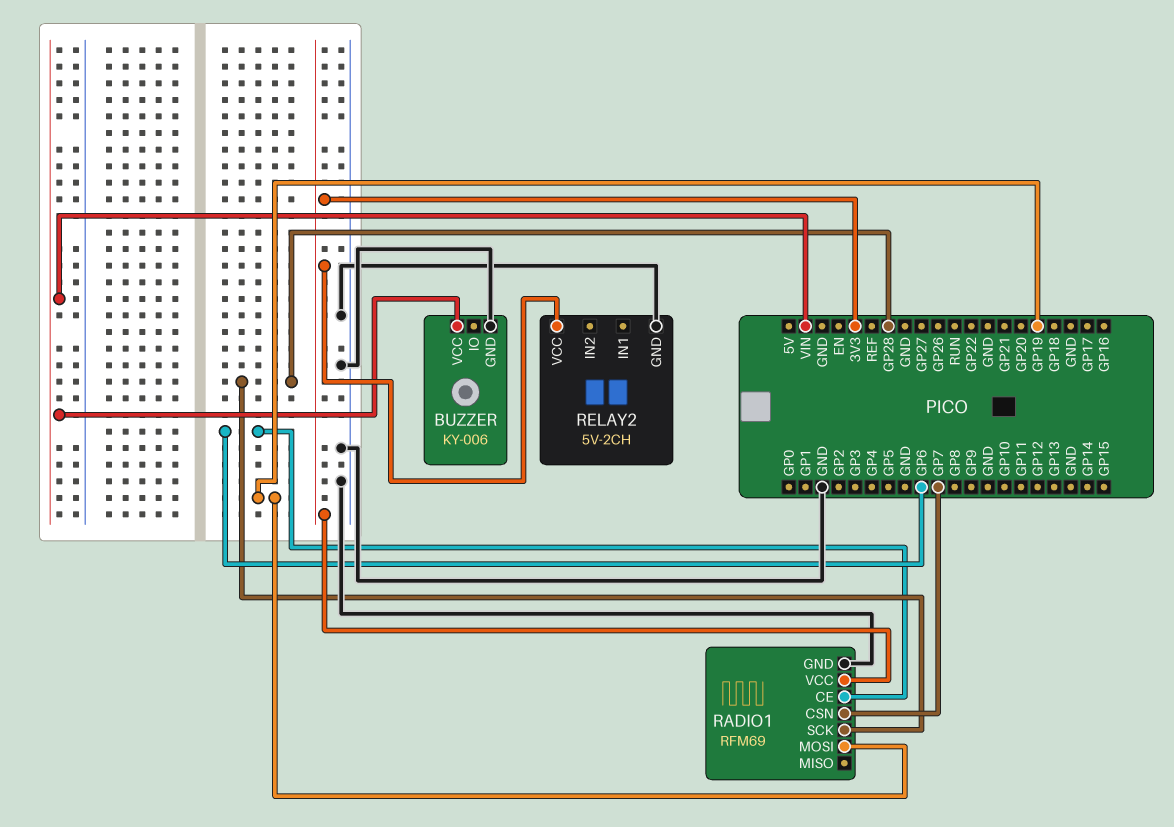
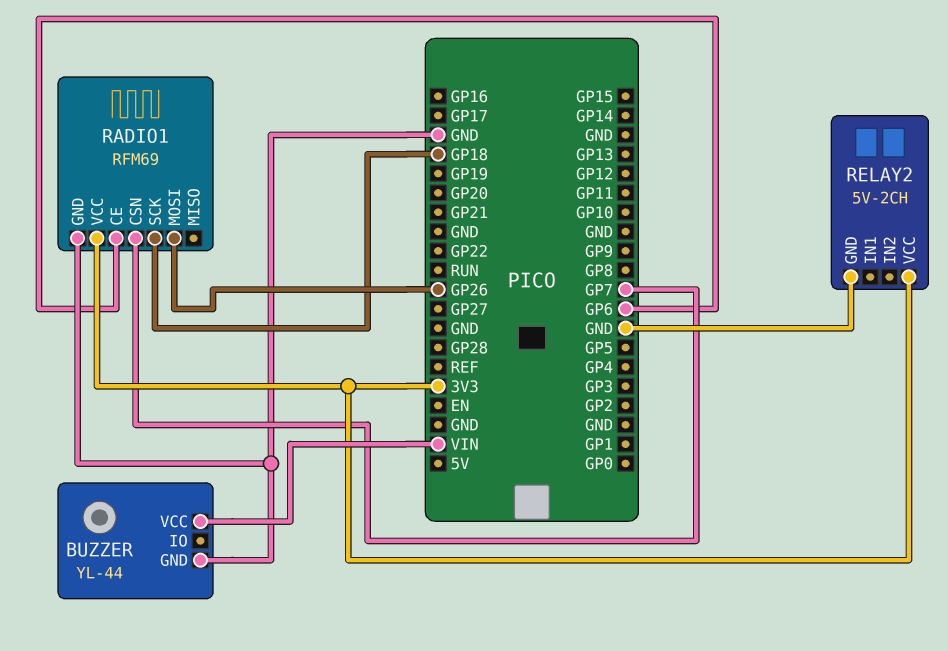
BUZZER: KY-006 -> YL-44
RADIO1 pin MOSI: GP19 -> GP26
RADIO1 pin SCK: GP28 -> GP18

